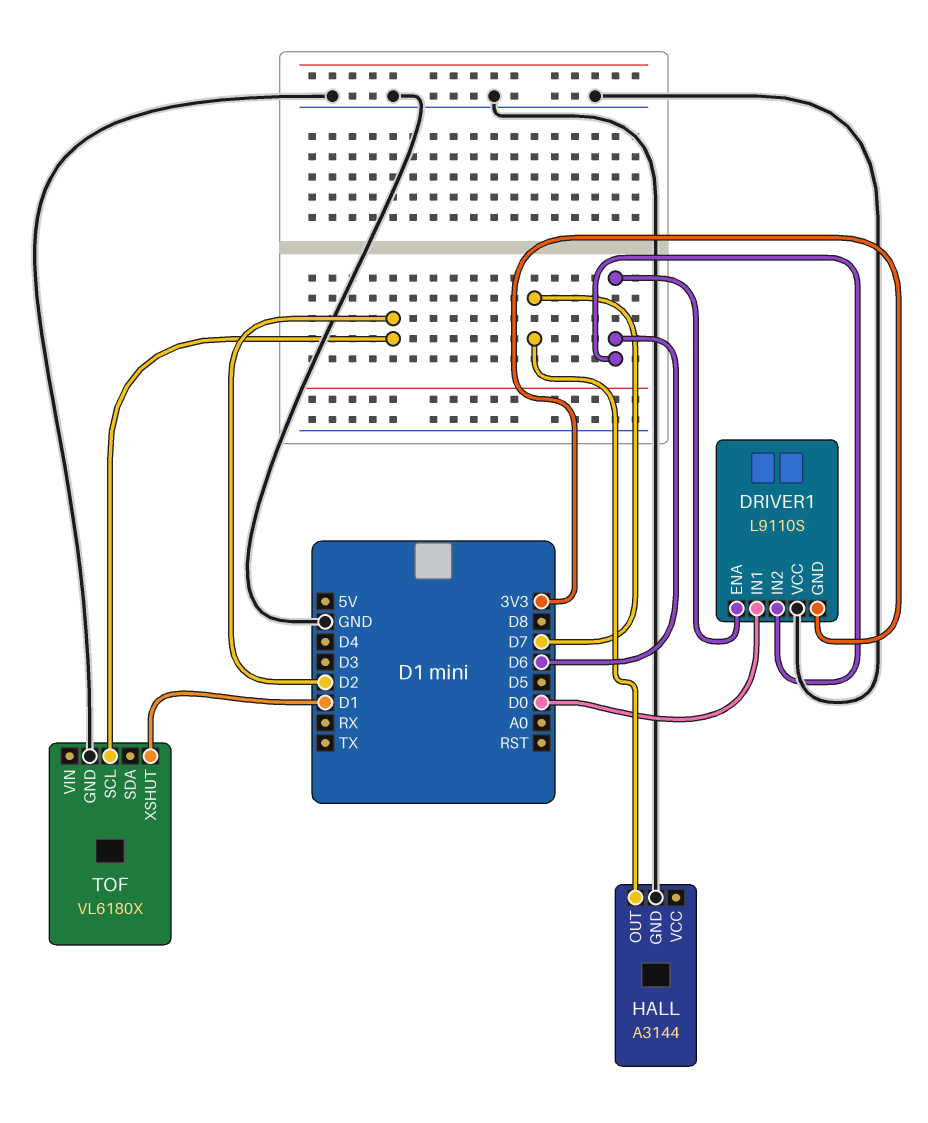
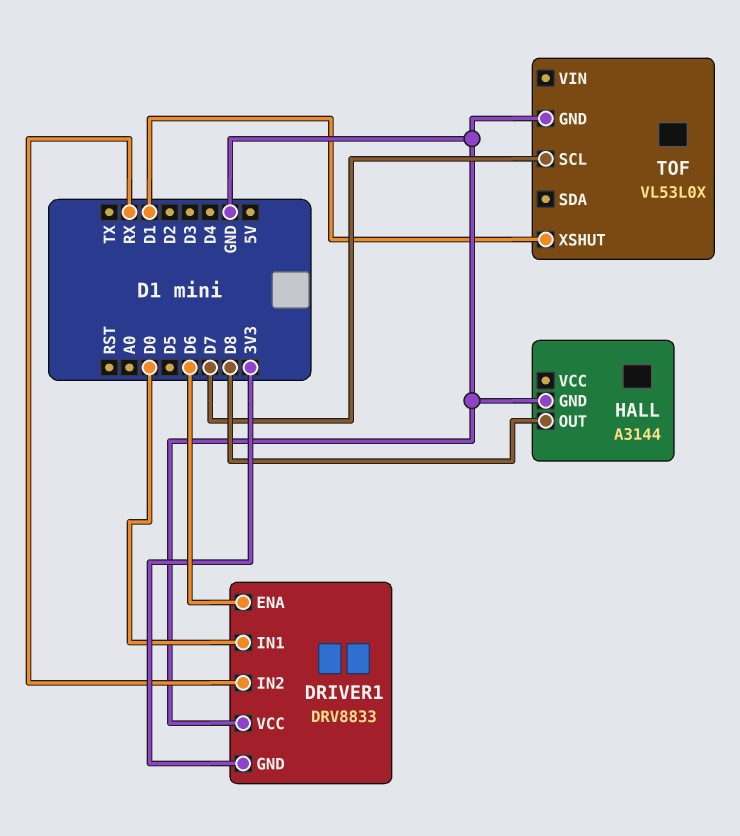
DRIVER1: L9110S -> DRV8833
DRIVER1 pin IN2: D6 -> RX
HALL pin OUT: D7 -> D8
TOF: VL6180X -> VL53L0X
TOF pin SCL: D2 -> D7

